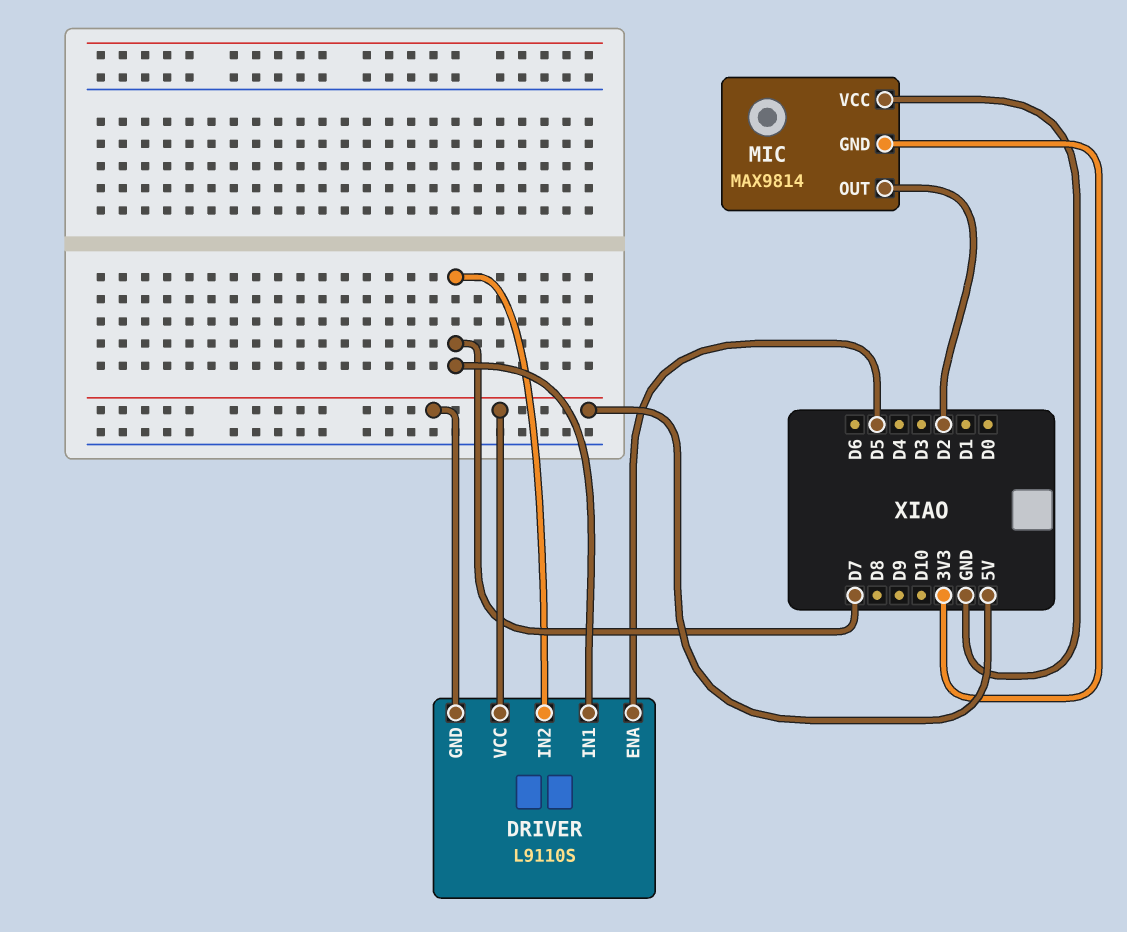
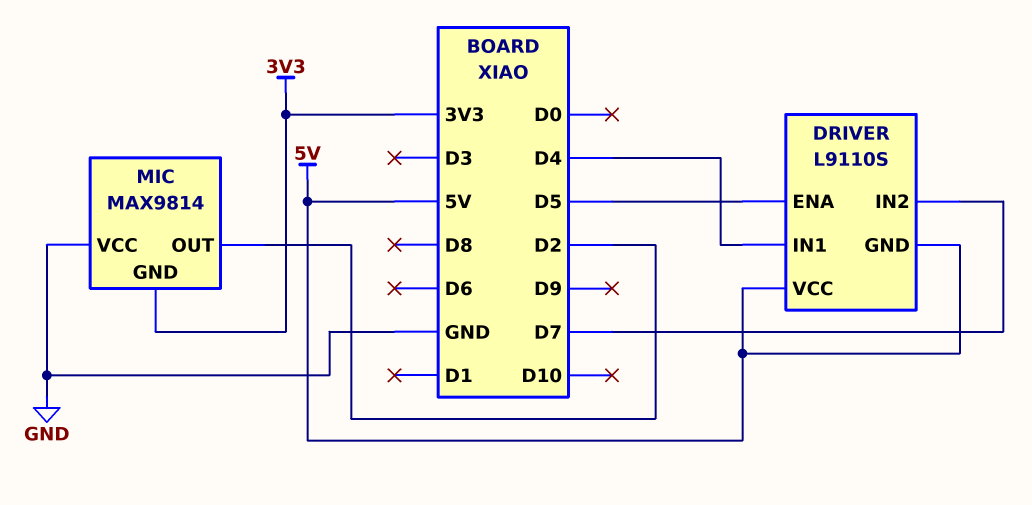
DRIVER pin IN1: D7 -> D4

